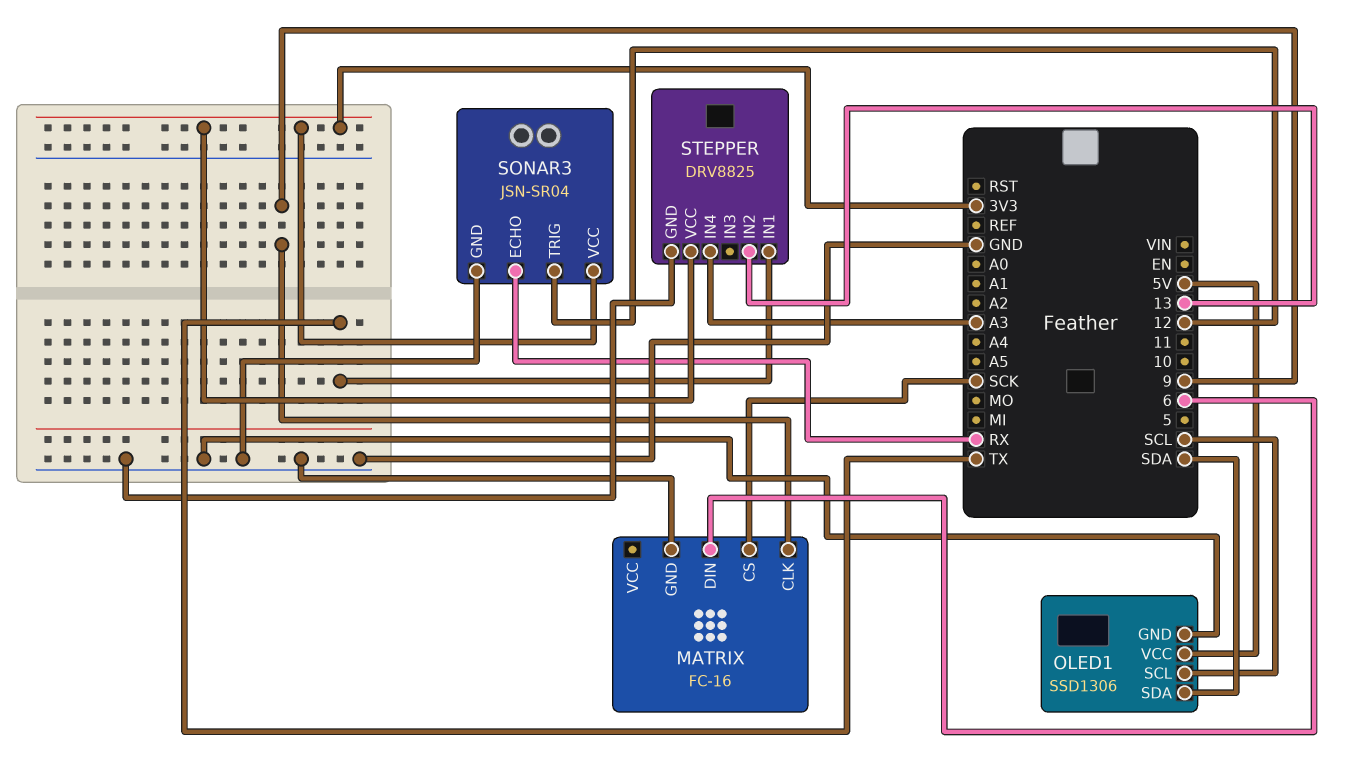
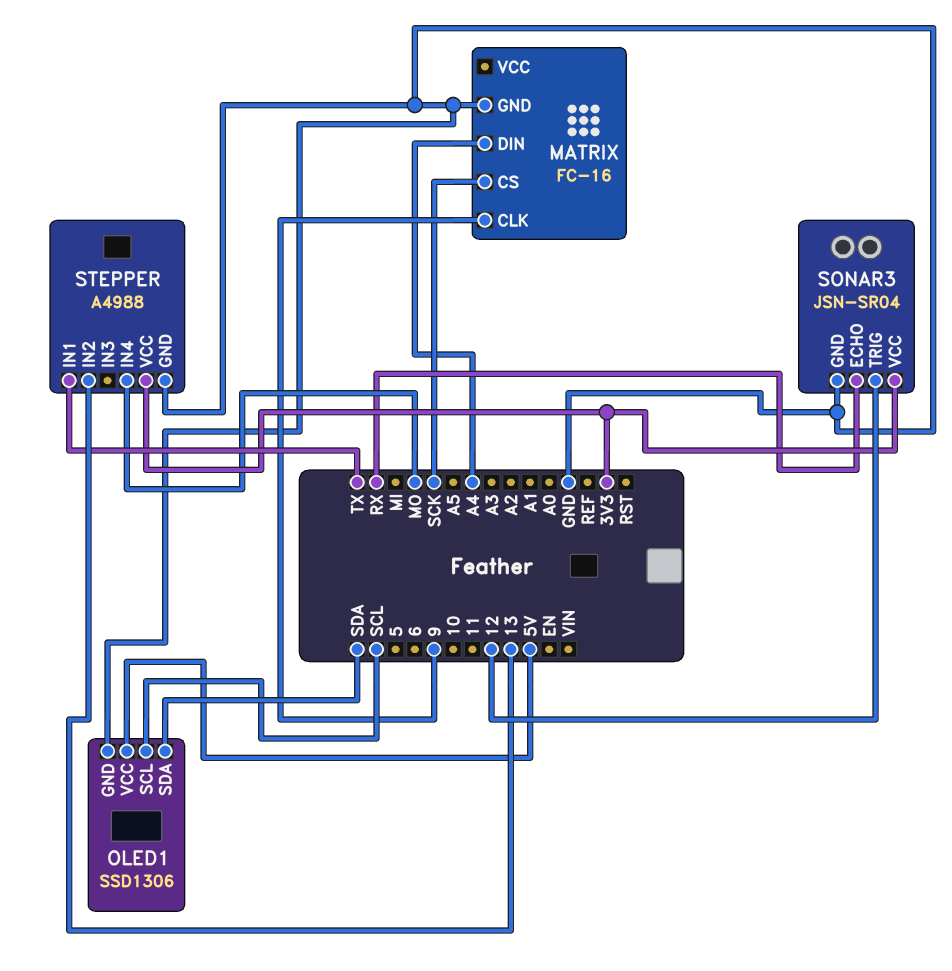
MATRIX pin DIN: 6 -> A4
STEPPER: DRV8825 -> A4988
STEPPER pin IN4: A3 -> MO

